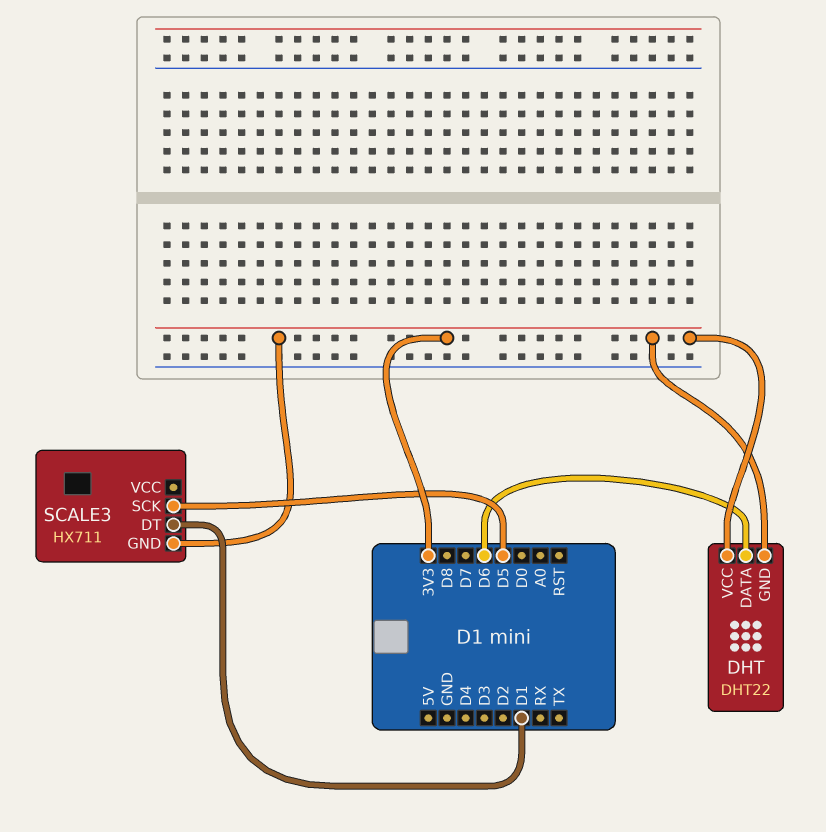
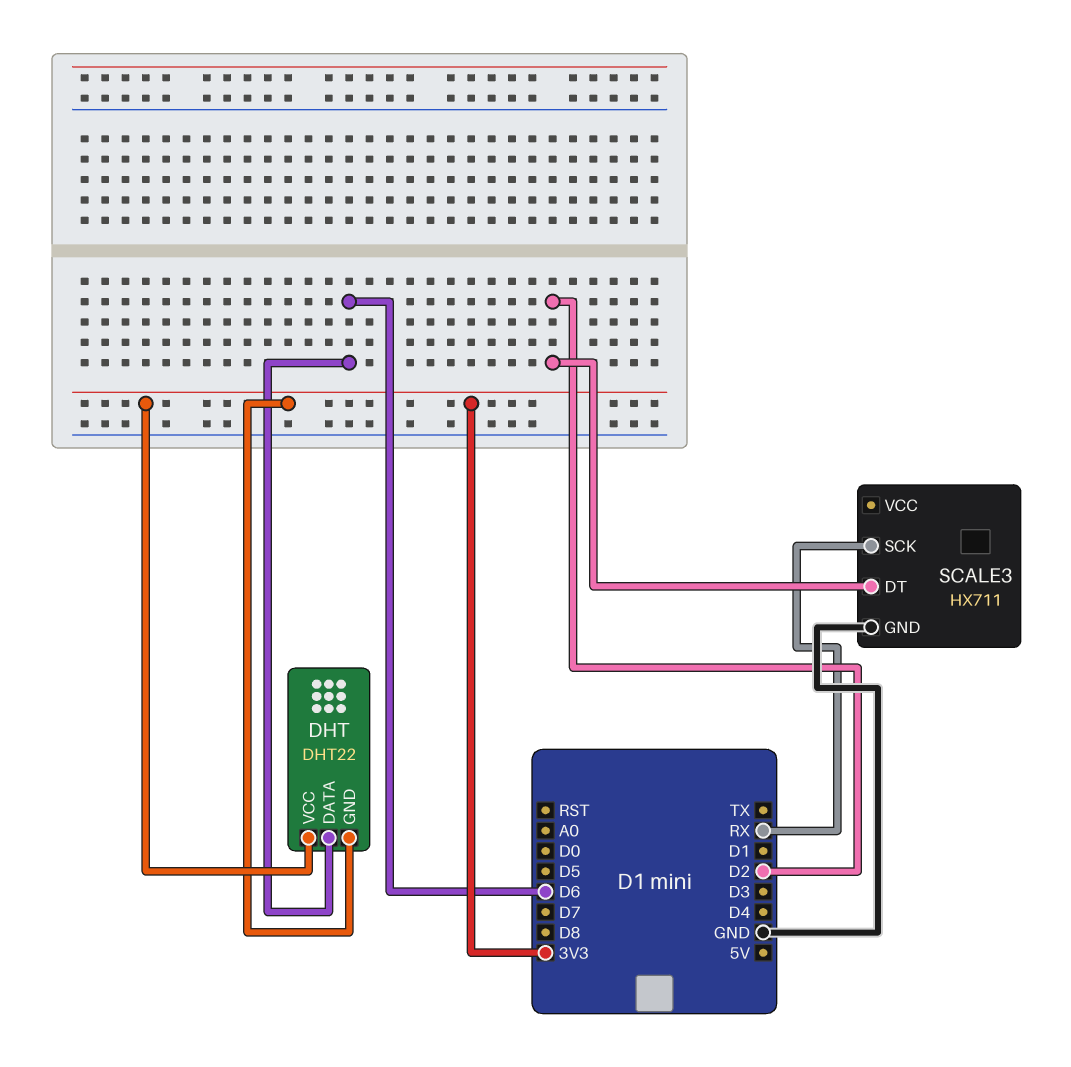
SCALE3 pin DT: D1 -> D2
SCALE3 pin GND: 3V3 -> GND
SCALE3 pin SCK: D5 -> RX

